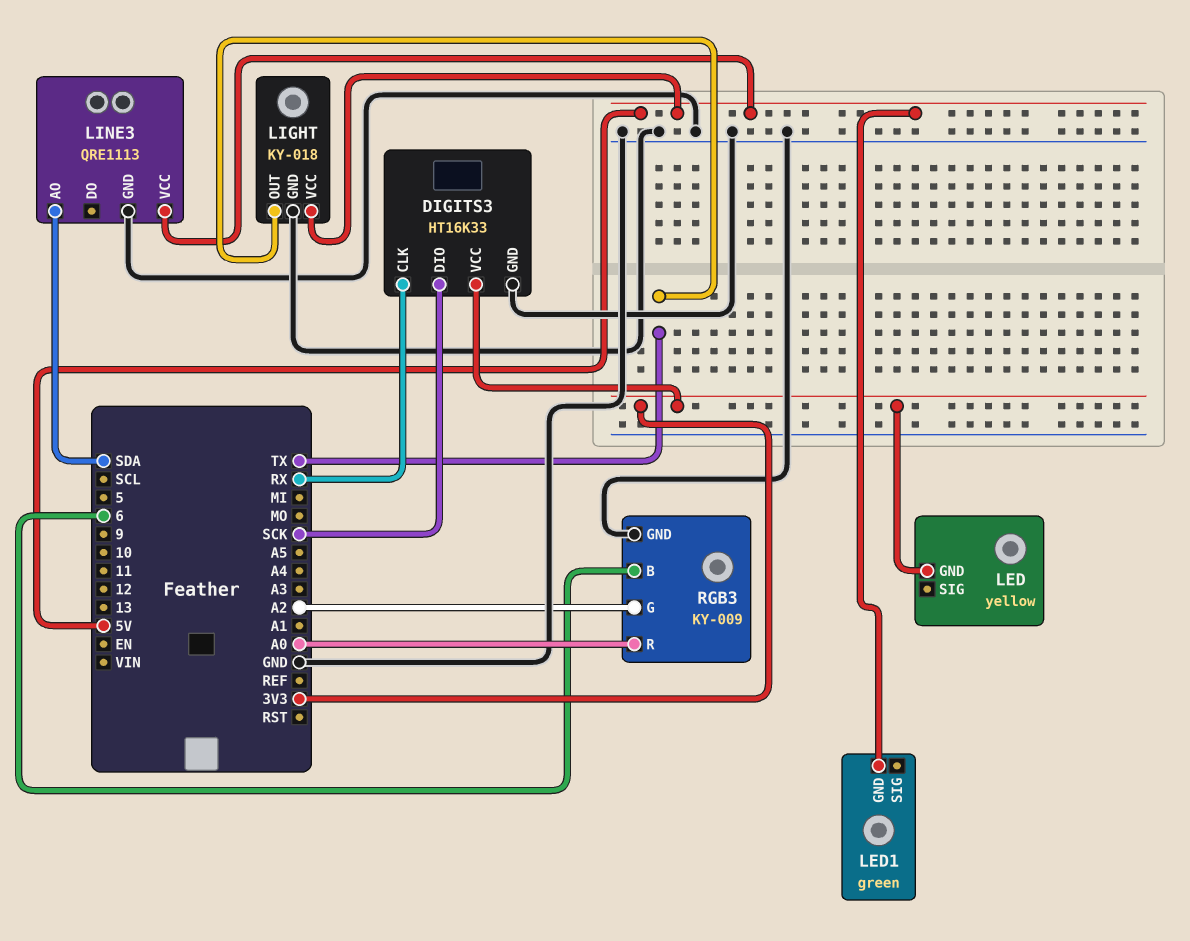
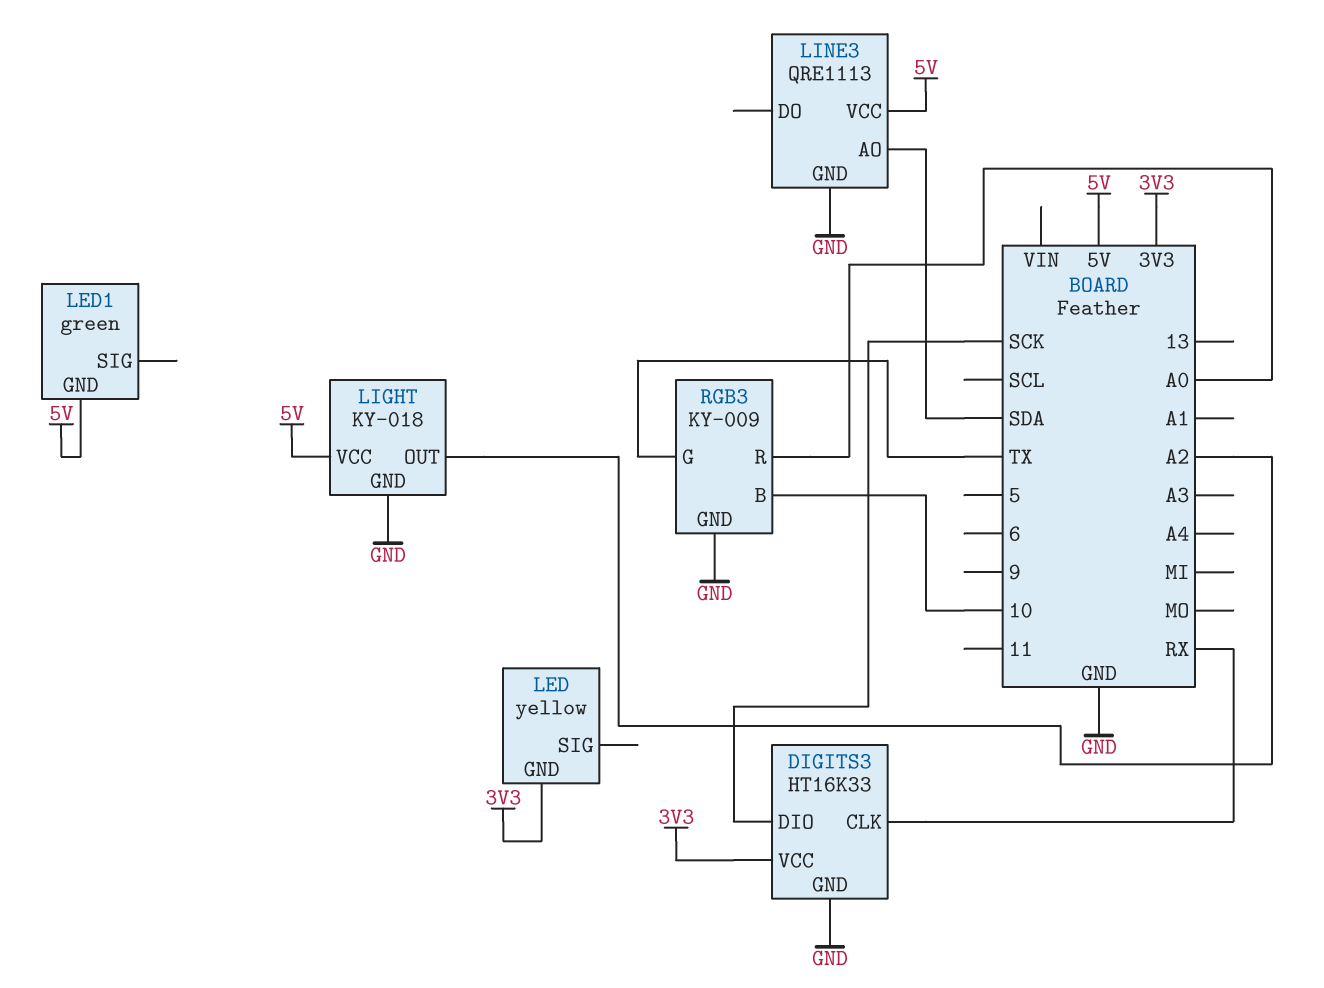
LIGHT pin OUT: TX -> A2
RGB3 pin B: 6 -> 10
RGB3 pin G: A2 -> TX

